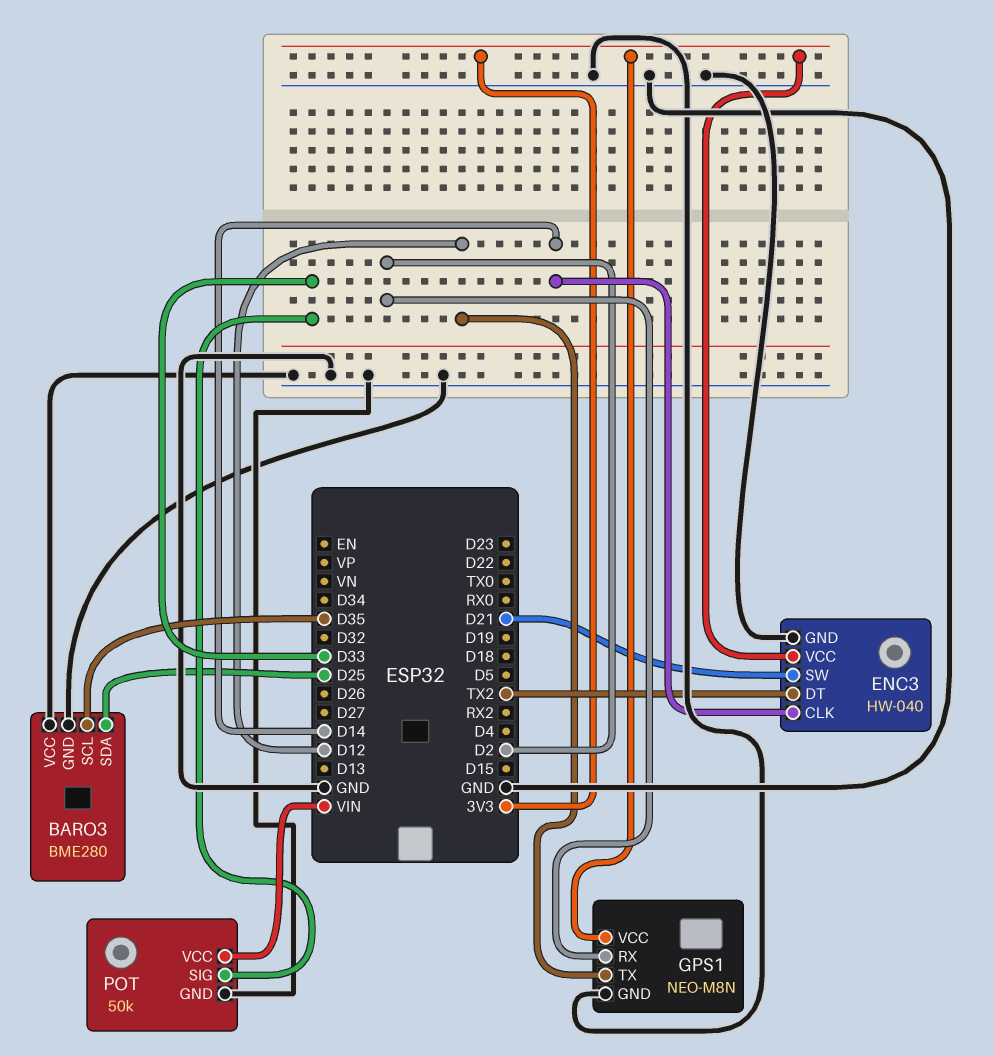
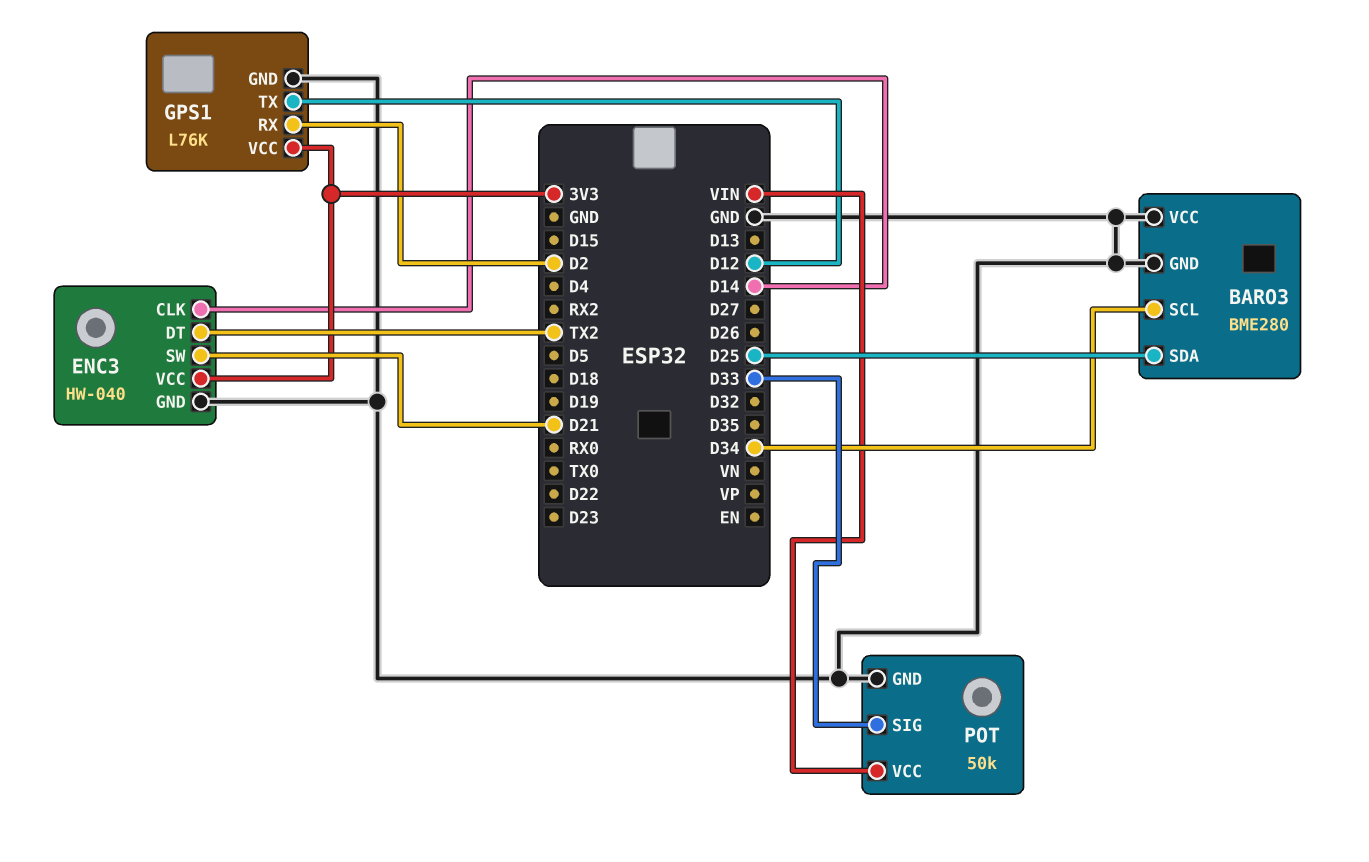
BARO3 pin SCL: D35 -> D34
GPS1: NEO-M8N -> L76K

